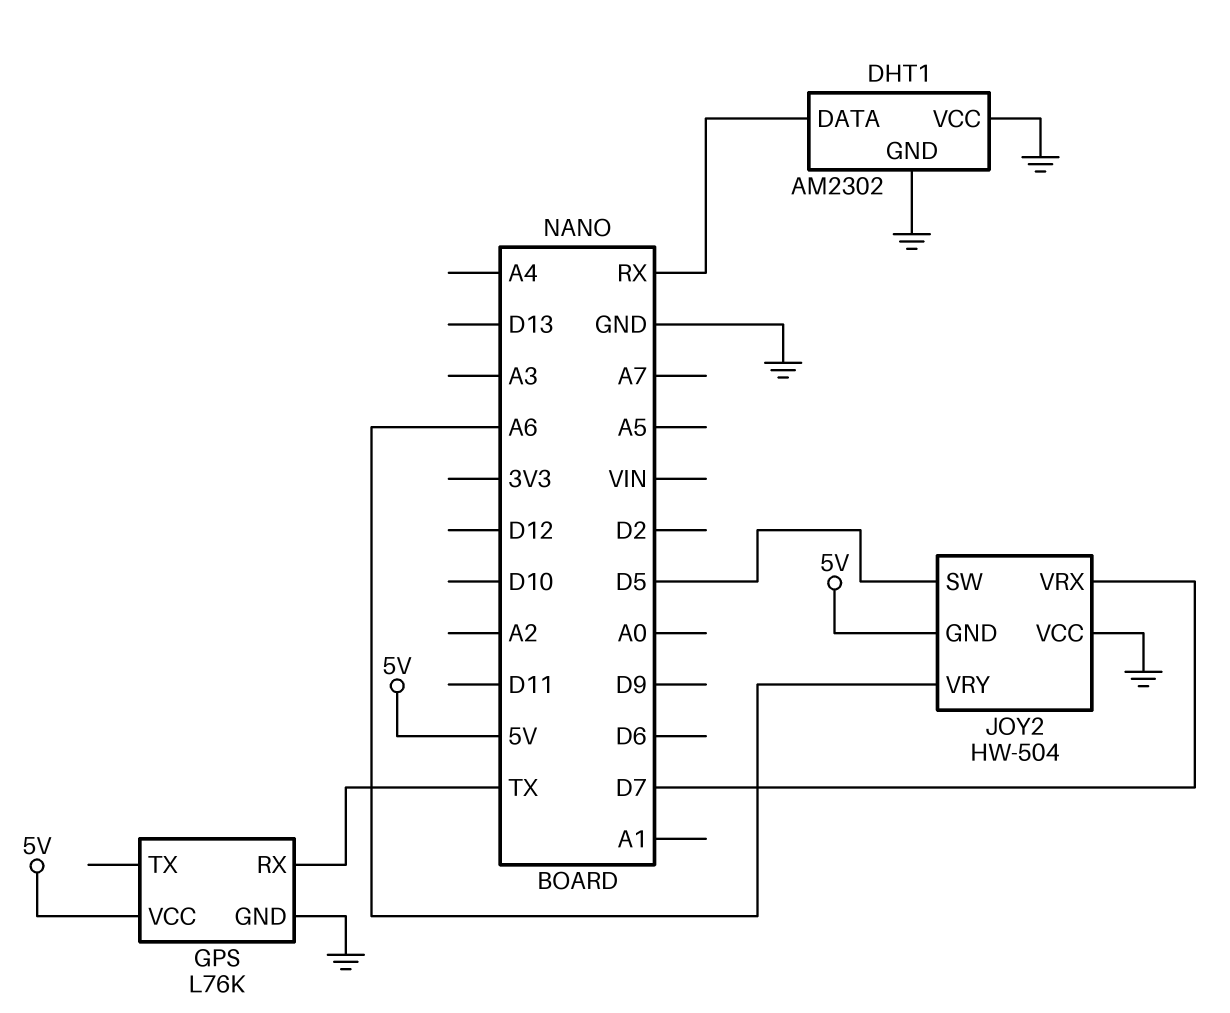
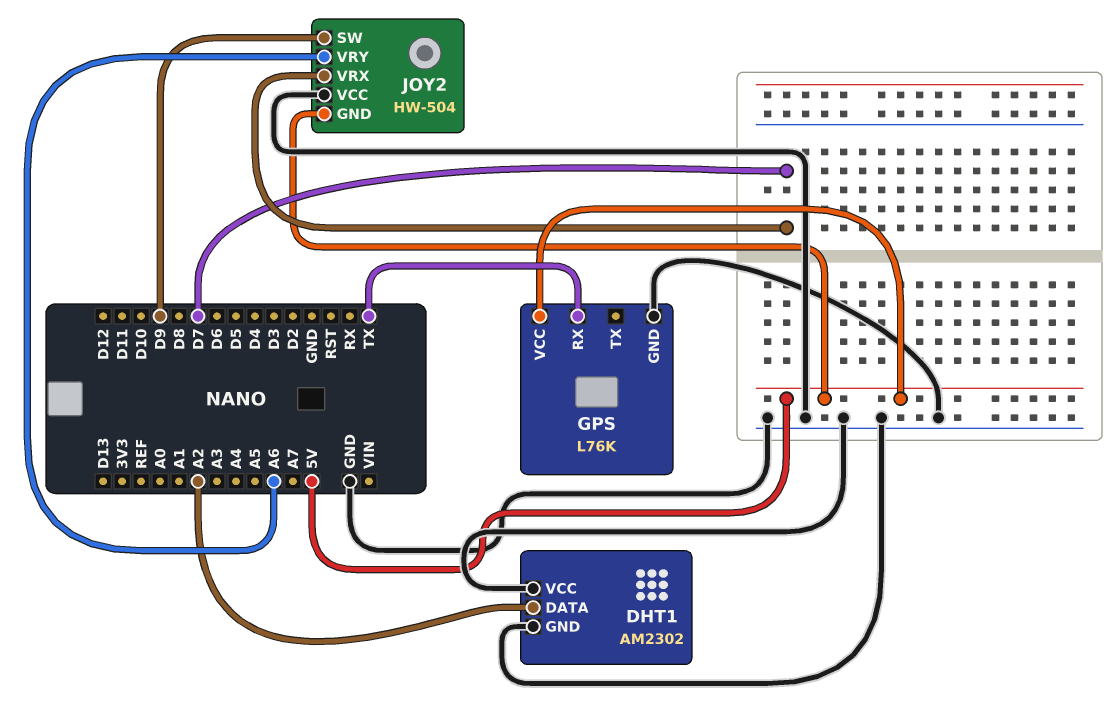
DHT1 pin DATA: RX -> A2
JOY2 pin SW: D5 -> D9

